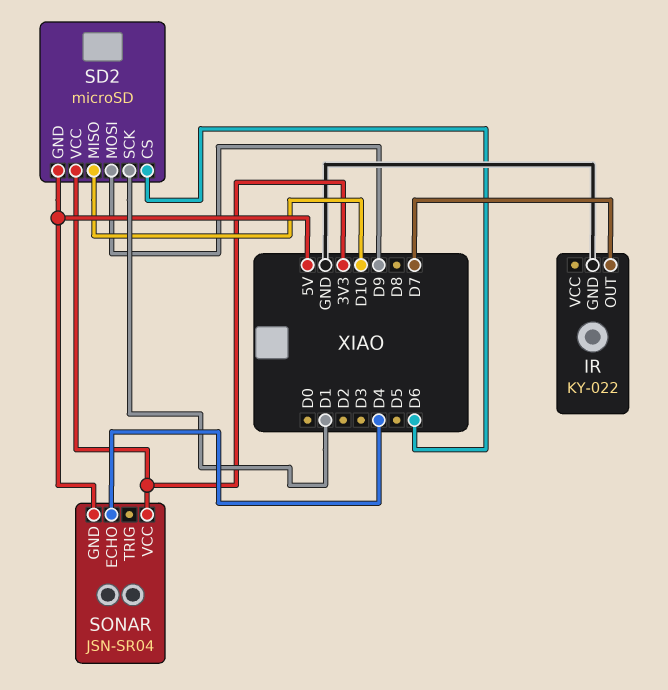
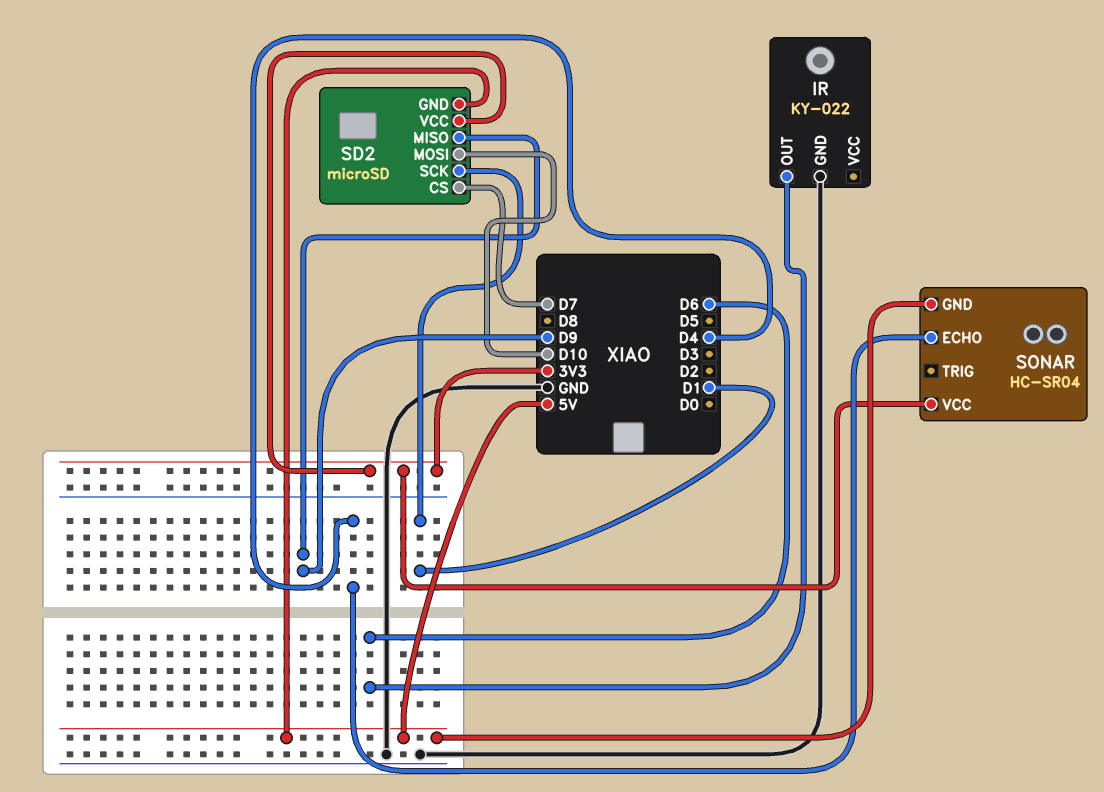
IR pin OUT: D7 -> D6
SD2 pin CS: D6 -> D7
SD2 pin MISO: D10 -> D9
SD2 pin MOSI: D9 -> D10
SONAR: JSN-SR04 -> HC-SR04

